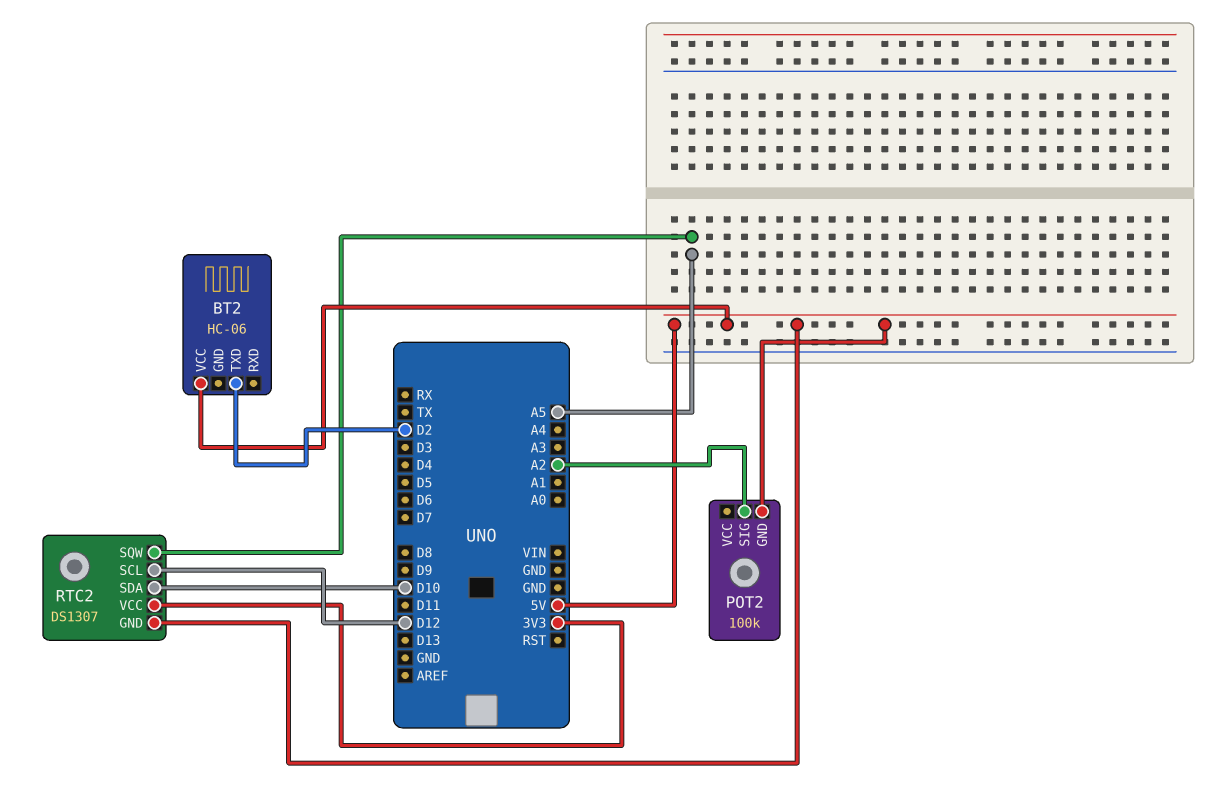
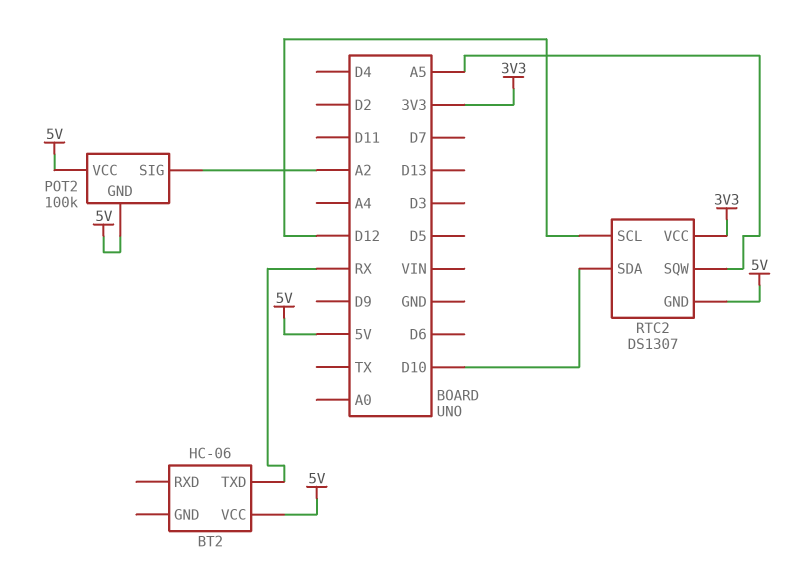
BT2 pin TXD: D2 -> RX
POT2 pin VCC: none -> 5V

